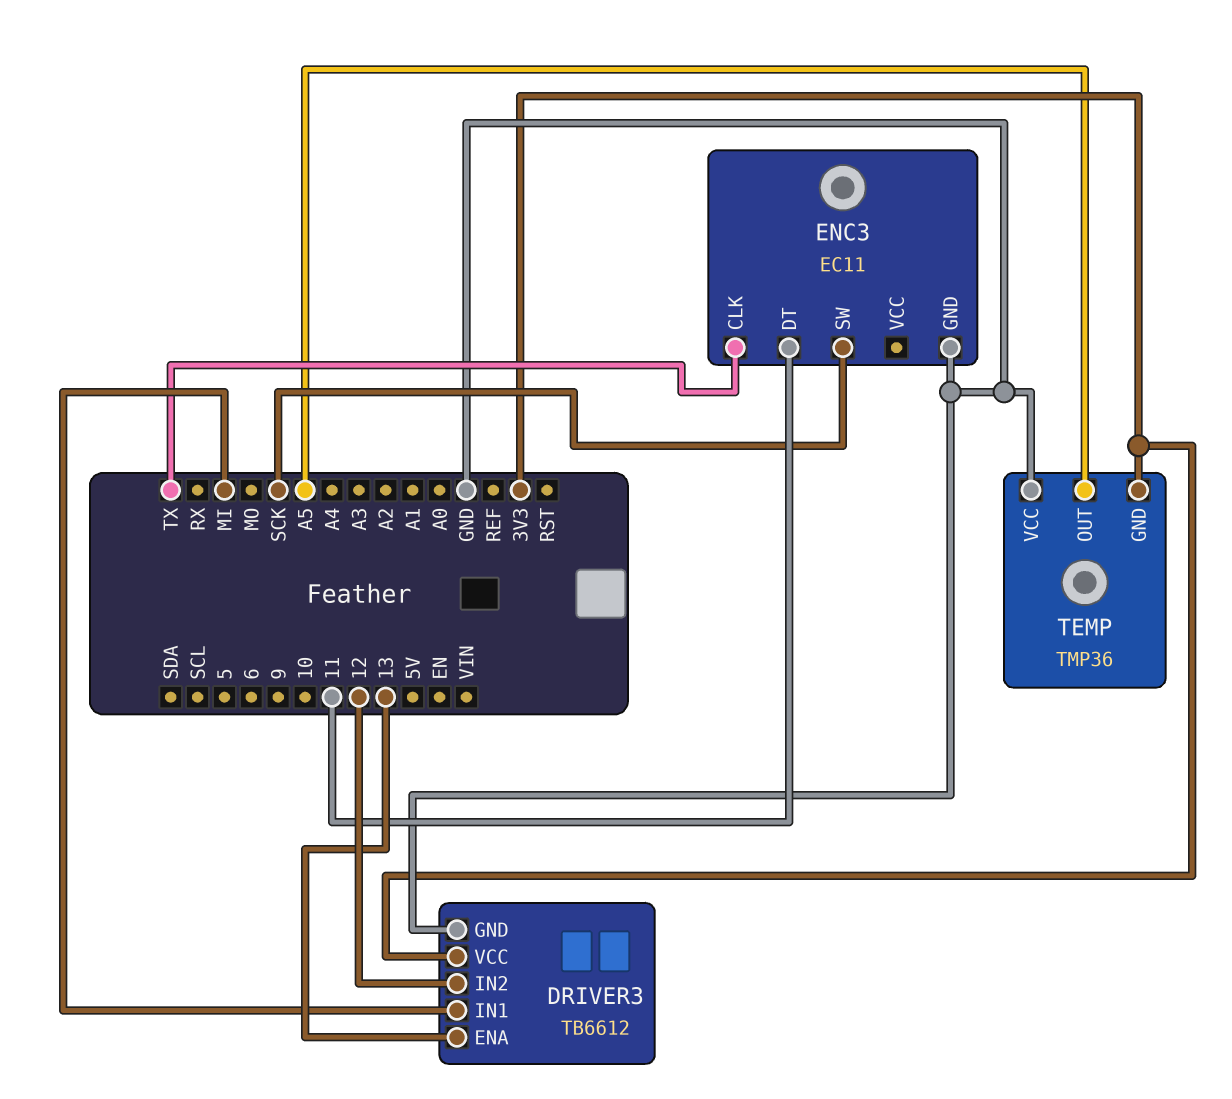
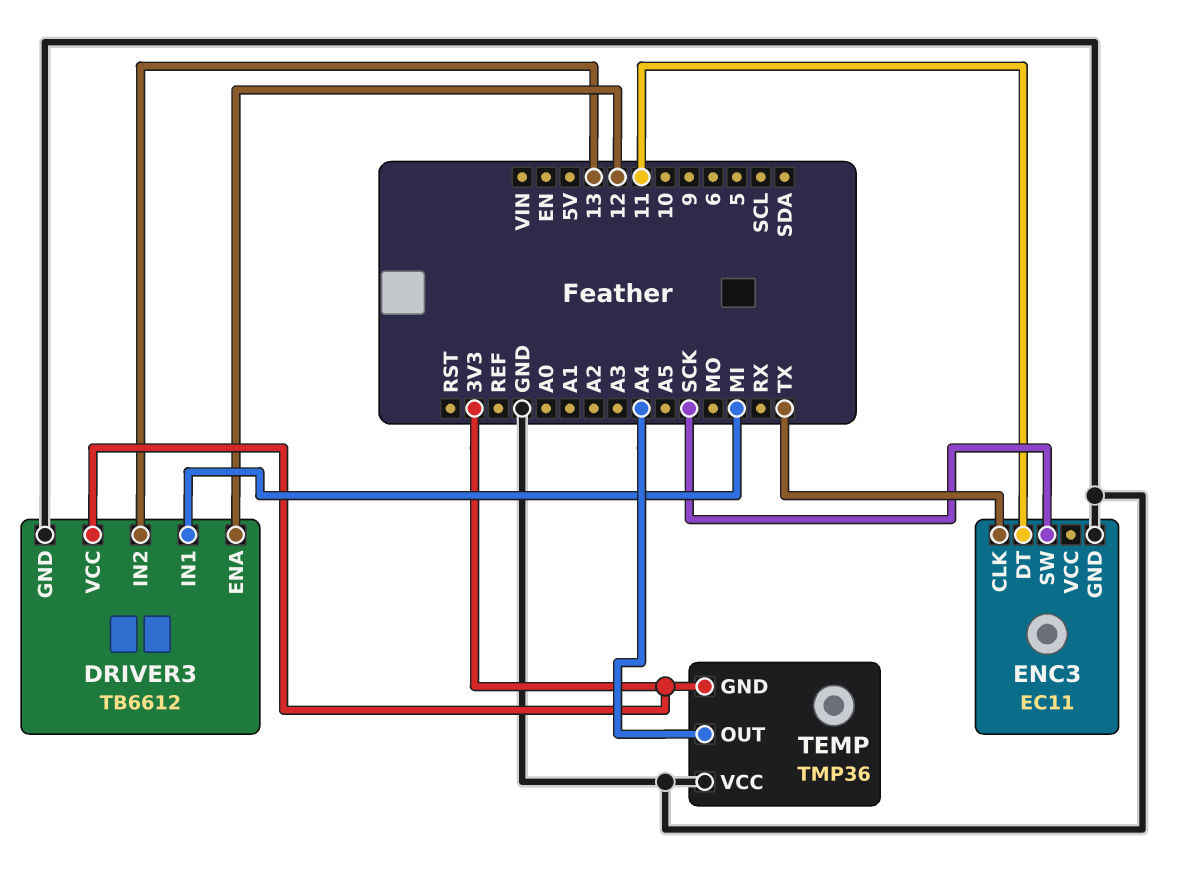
DRIVER3 pin ENA: 13 -> 12
DRIVER3 pin IN2: 12 -> 13
TEMP pin OUT: A5 -> A4

